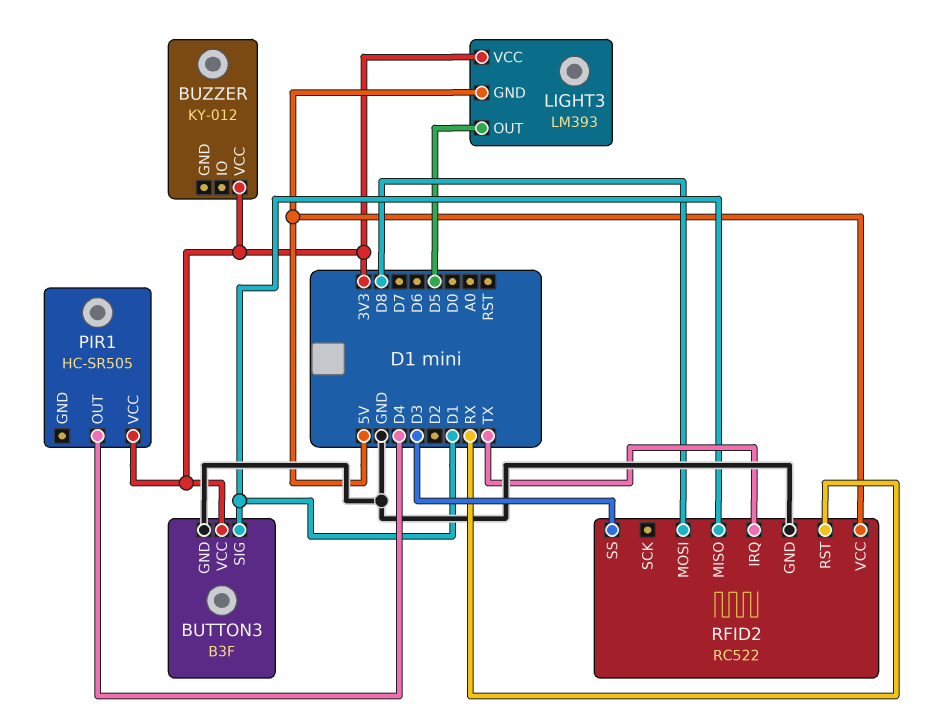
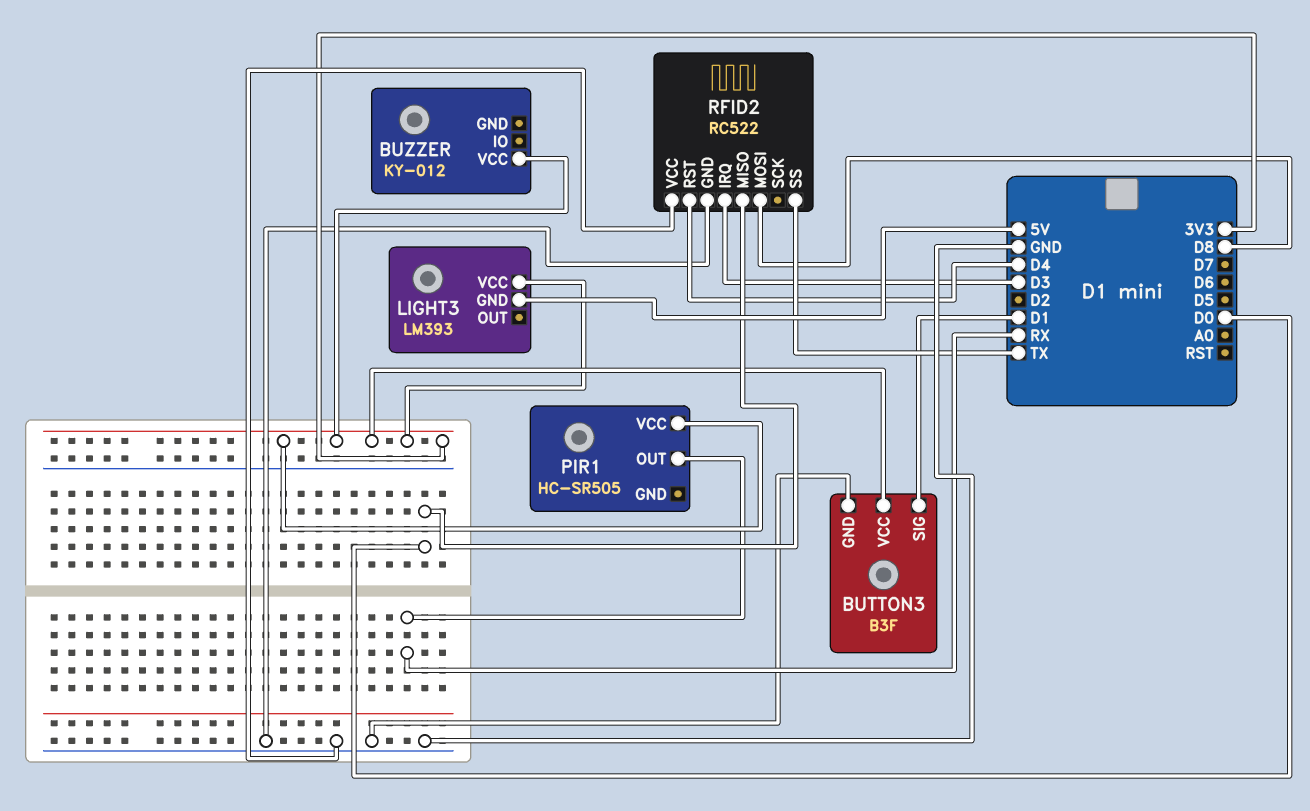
LIGHT3 pin OUT: D5 -> none
PIR1 pin OUT: D4 -> RX
RFID2 pin IRQ: TX -> D3
RFID2 pin MISO: D1 -> D0
RFID2 pin RST: RX -> D4
RFID2 pin SS: D3 -> TX
RFID2 pin VCC: 5V -> GND

